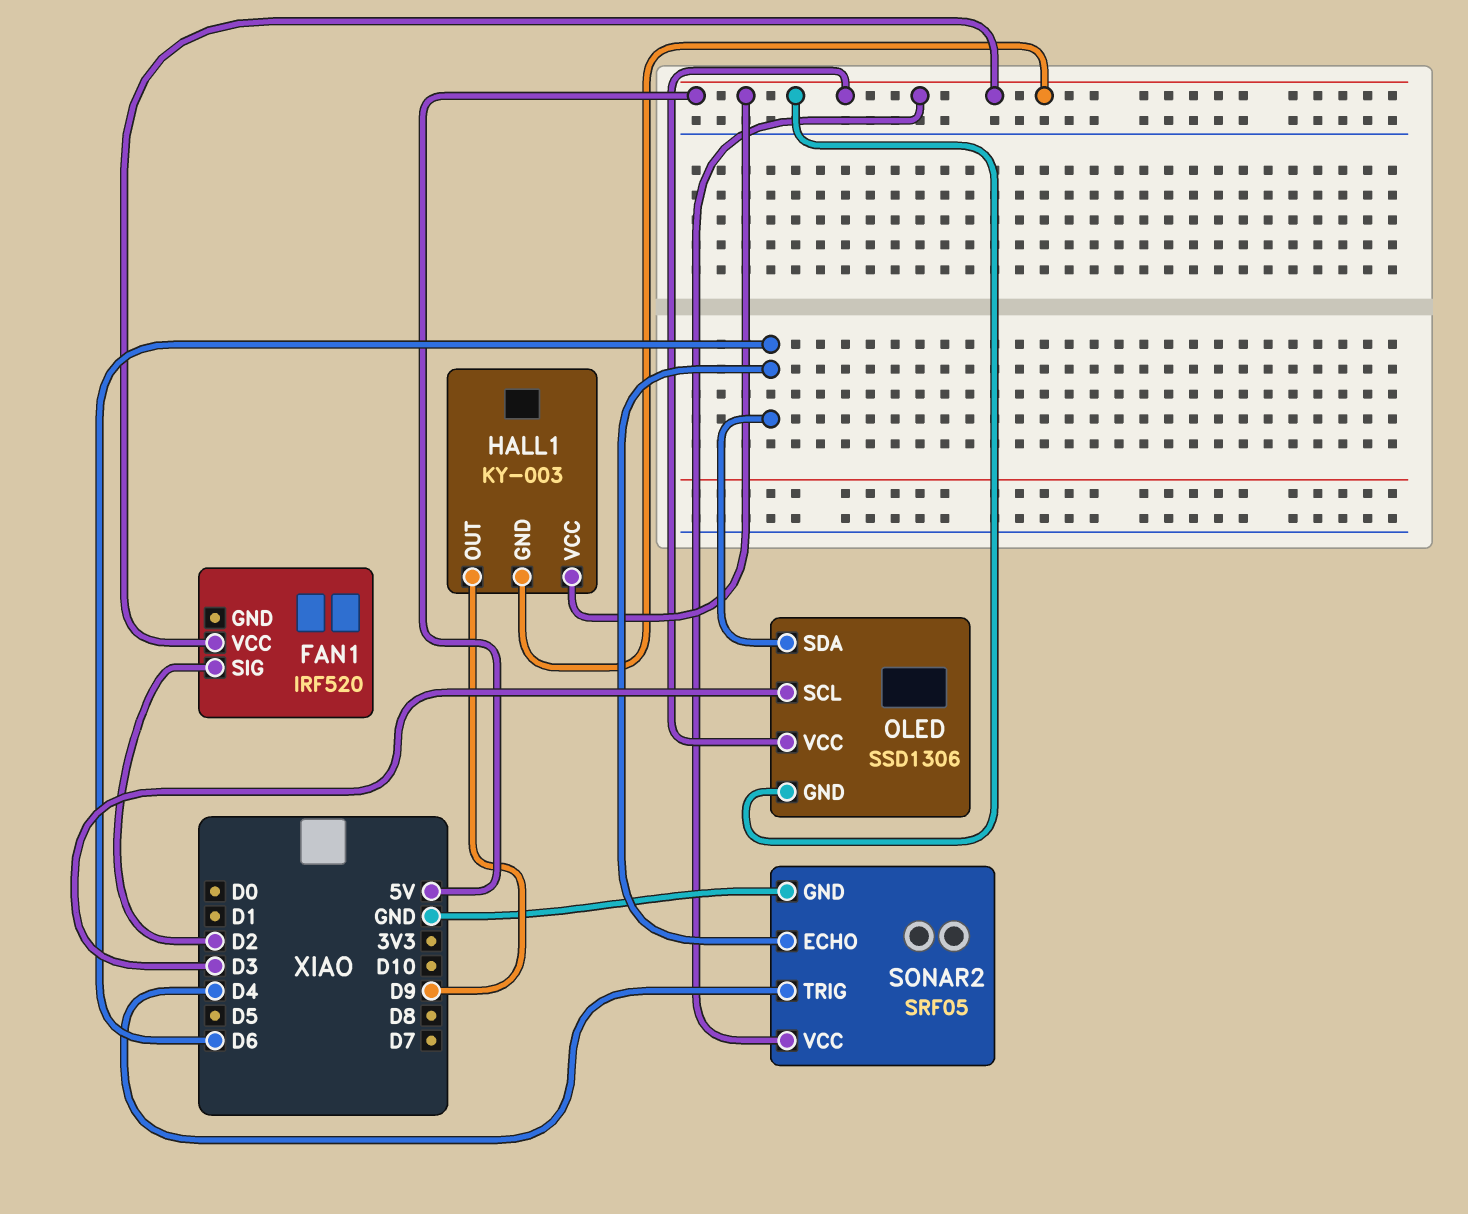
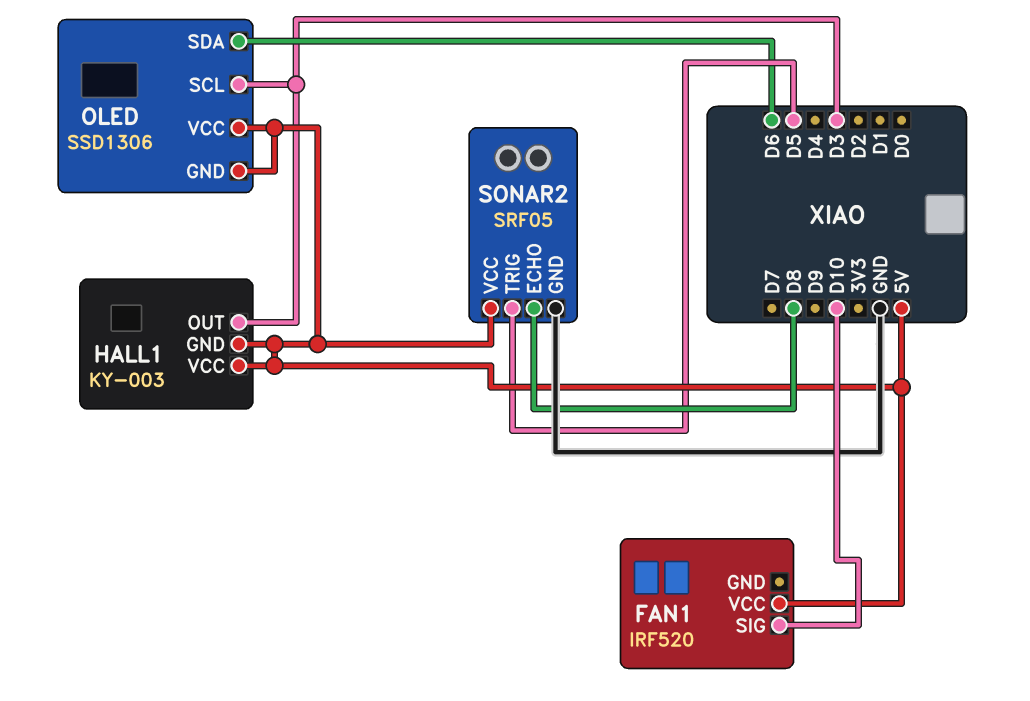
FAN1 pin SIG: D2 -> D10
HALL1 pin OUT: D9 -> D3
SONAR2 pin ECHO: D6 -> D8
SONAR2 pin TRIG: D4 -> D5

